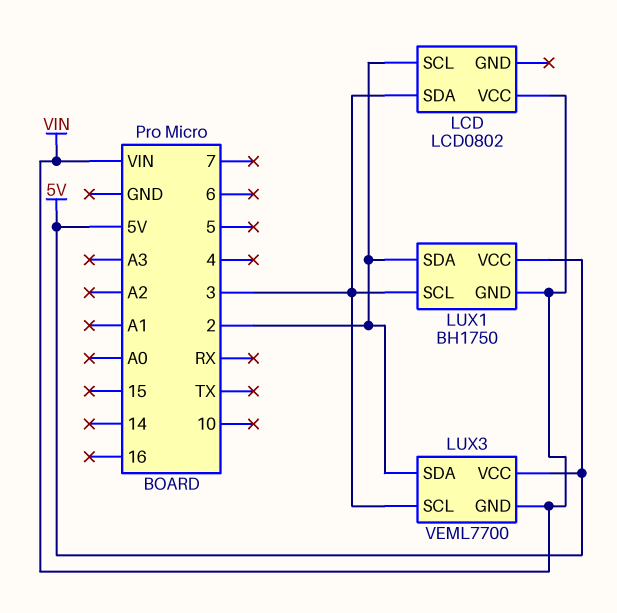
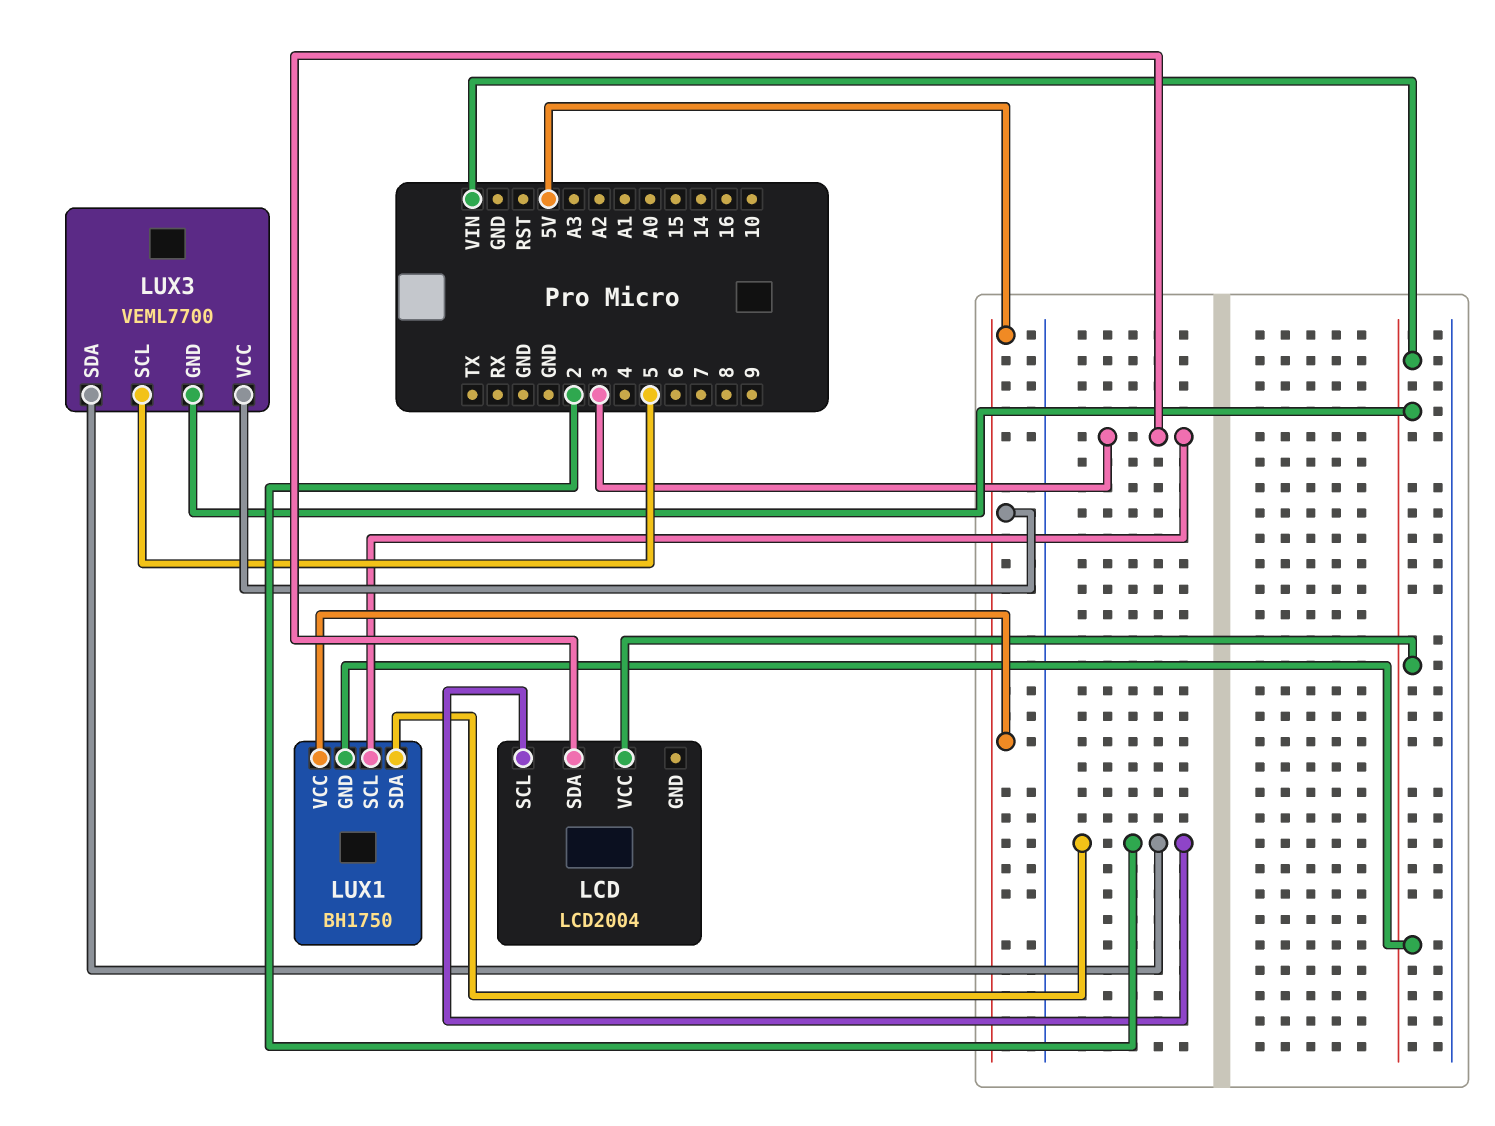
LCD: LCD0802 -> LCD2004
LUX3 pin SCL: 3 -> 5

